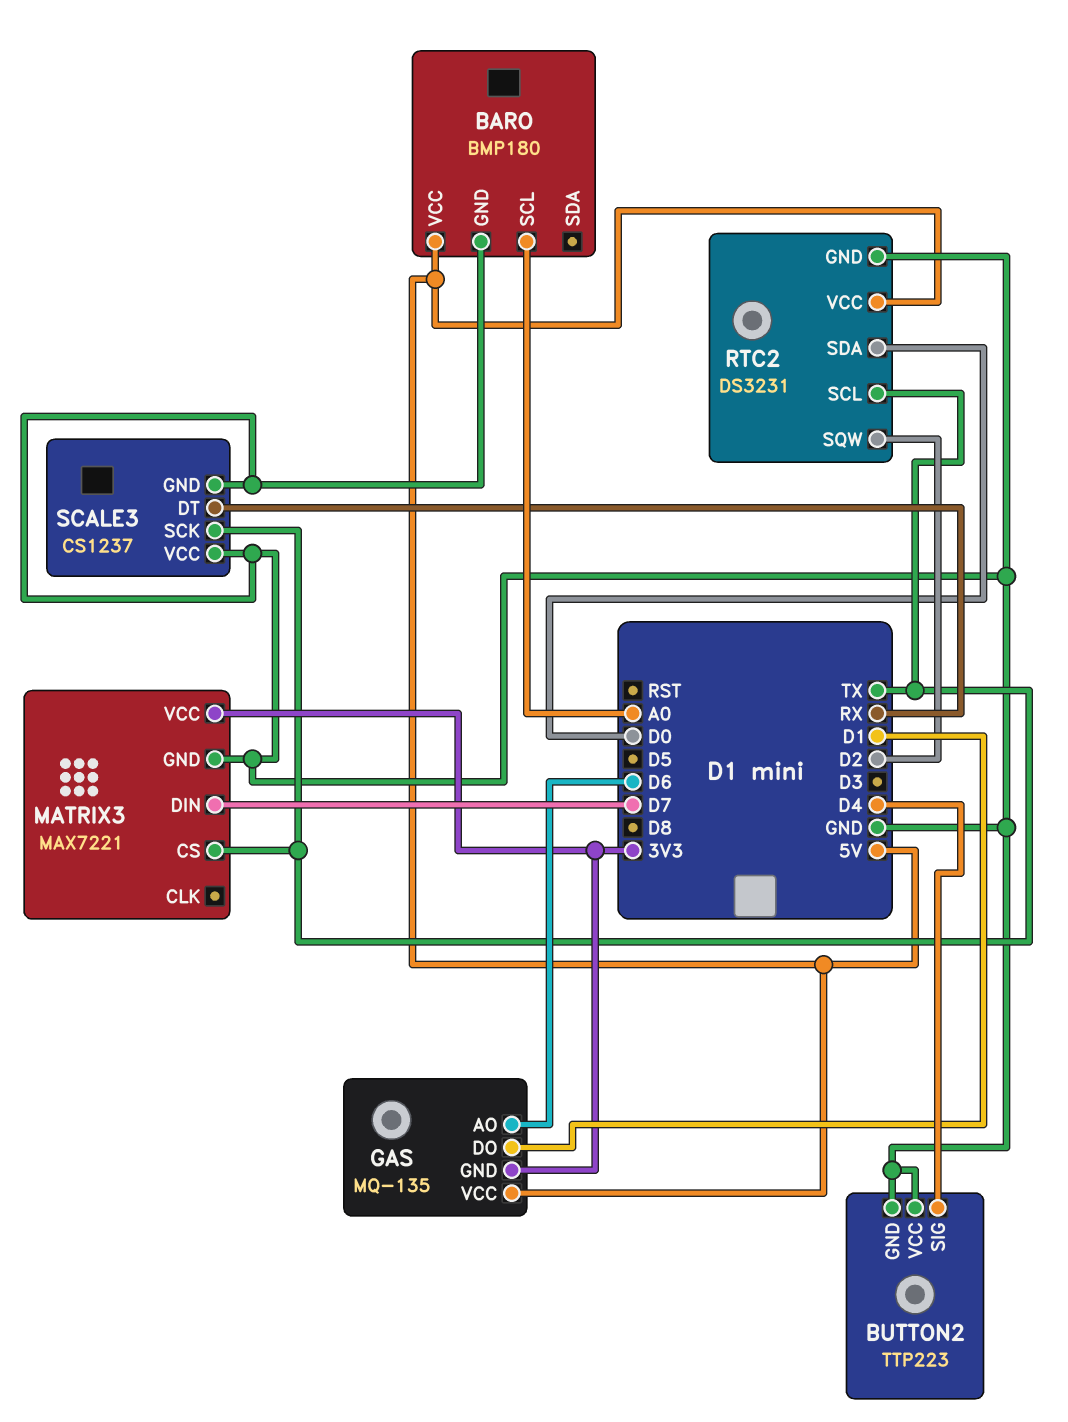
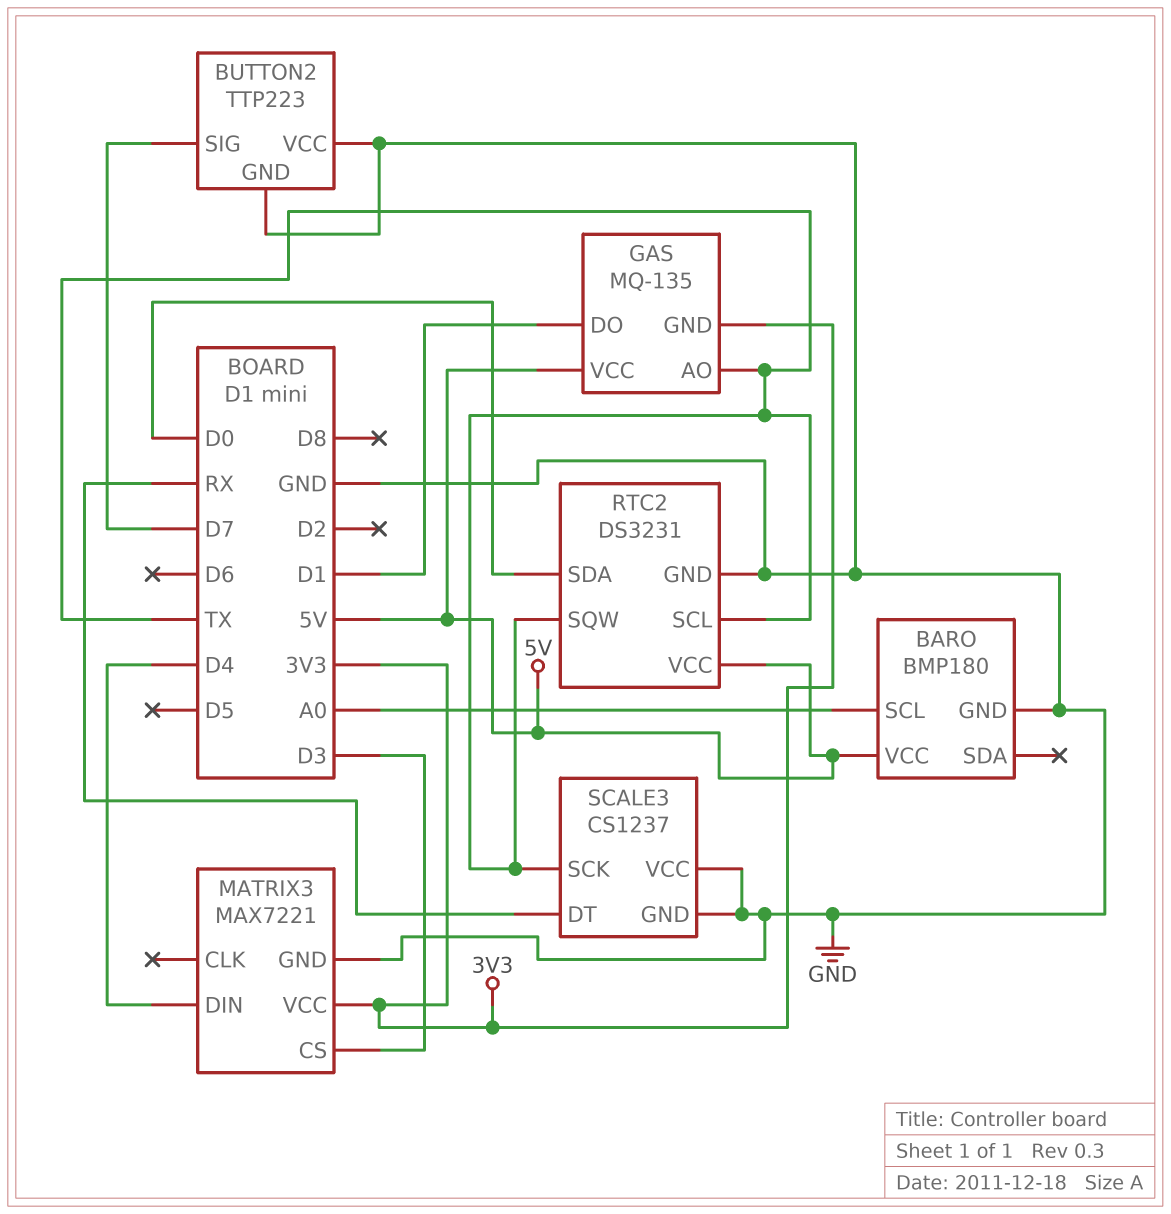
BUTTON2 pin SIG: D4 -> D7
GAS pin AO: D6 -> TX
MATRIX3 pin CS: TX -> D3
MATRIX3 pin DIN: D7 -> D4
RTC2 pin SQW: D2 -> TX

